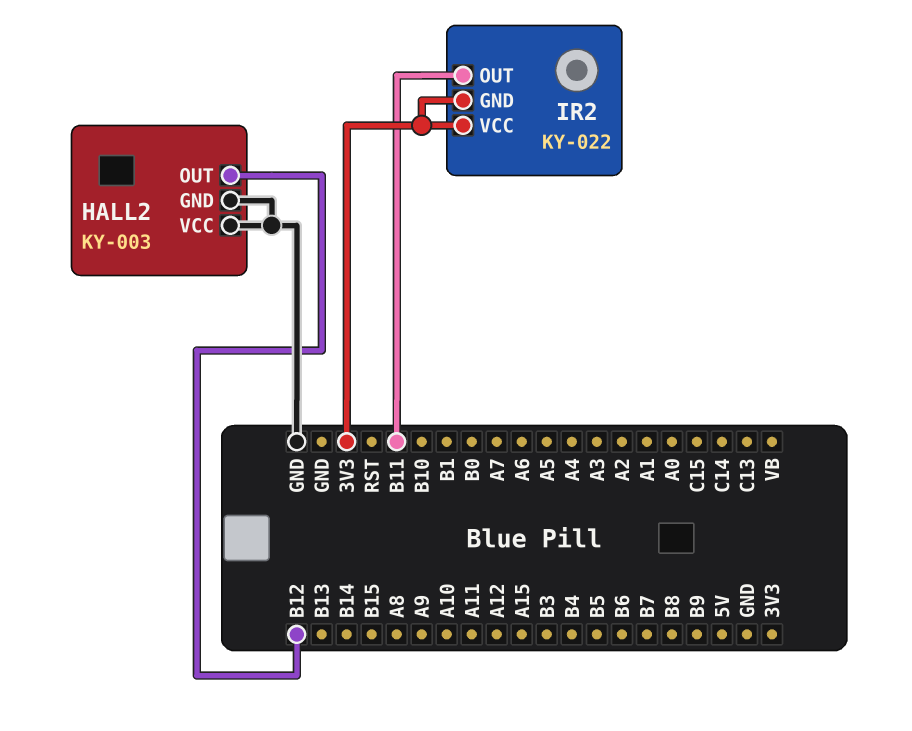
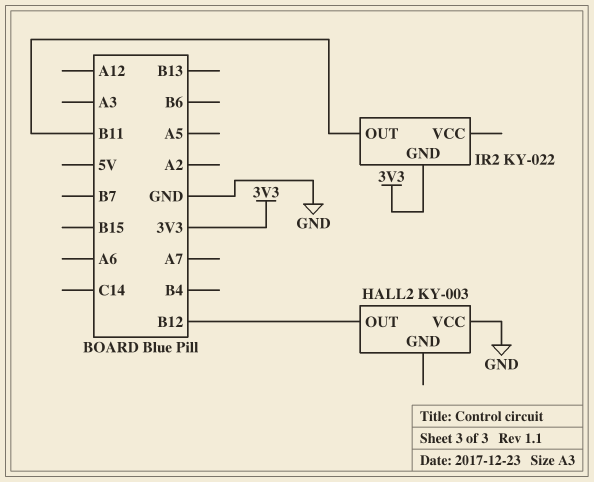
HALL2 pin GND: GND -> none
IR2 pin VCC: 3V3 -> none

